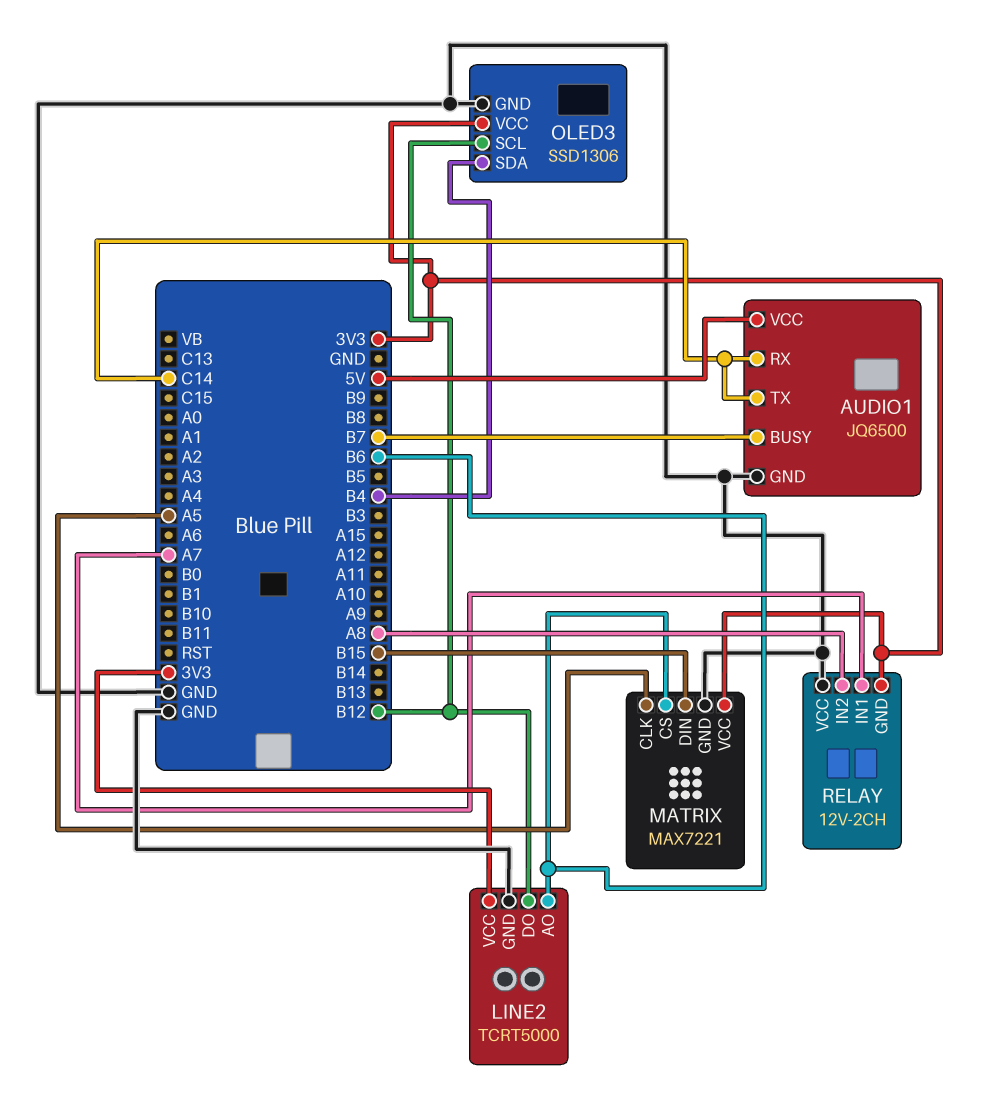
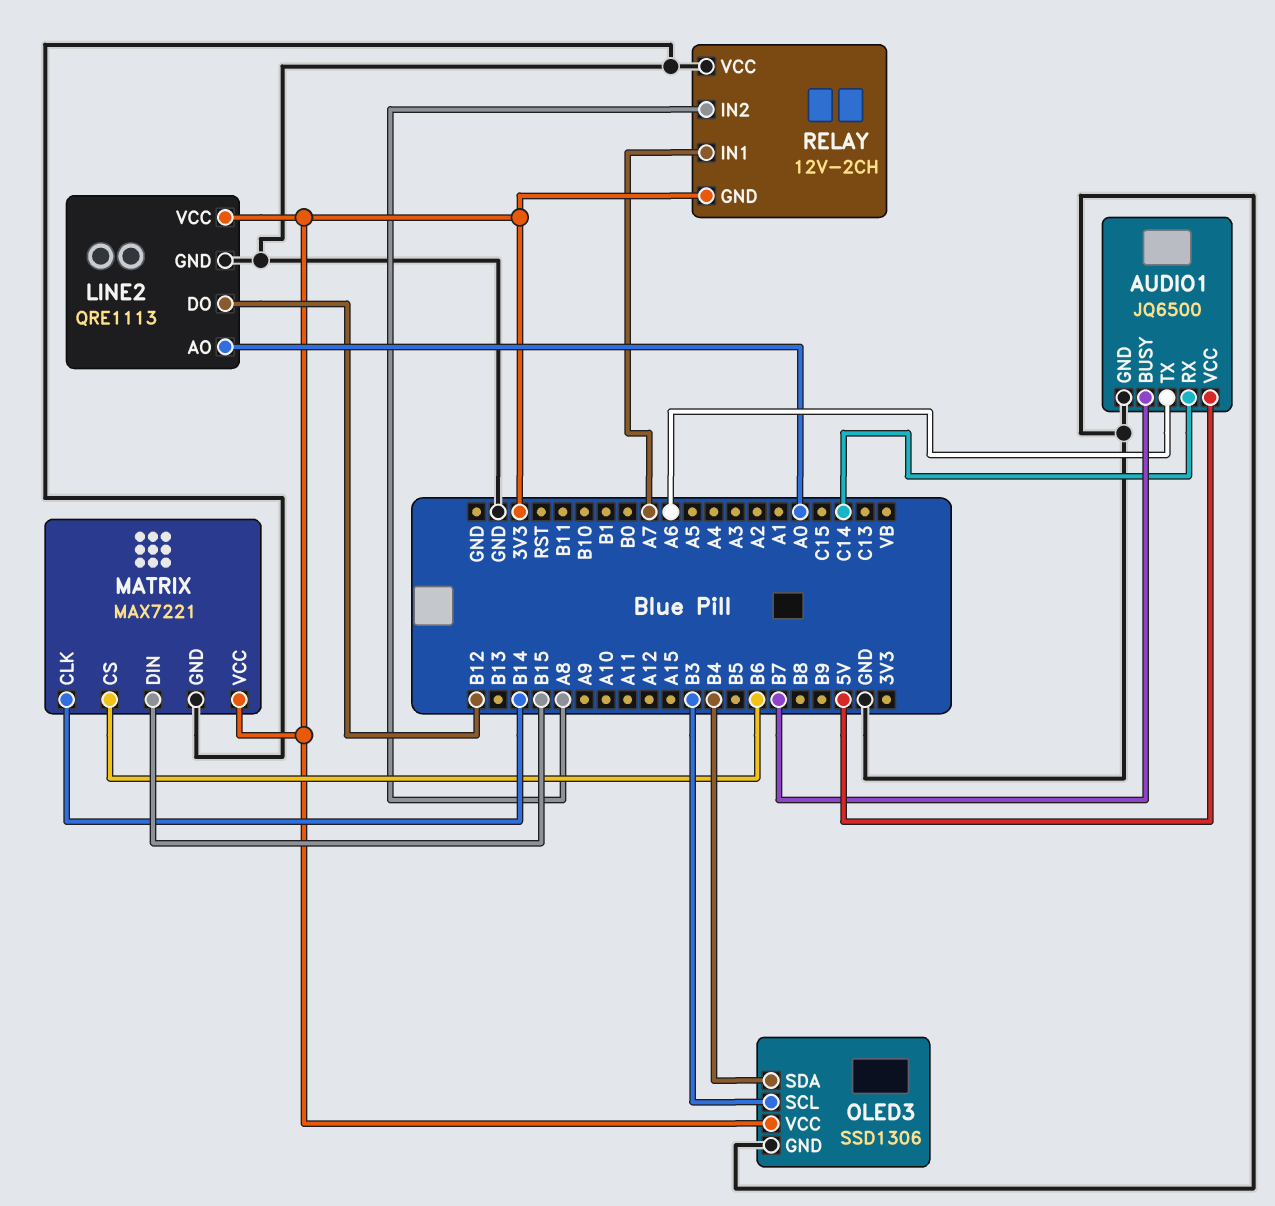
AUDIO1 pin TX: C14 -> A6
LINE2: TCRT5000 -> QRE1113
LINE2 pin AO: B6 -> A0
MATRIX pin CLK: A5 -> B14
OLED3 pin SCL: B12 -> B3

